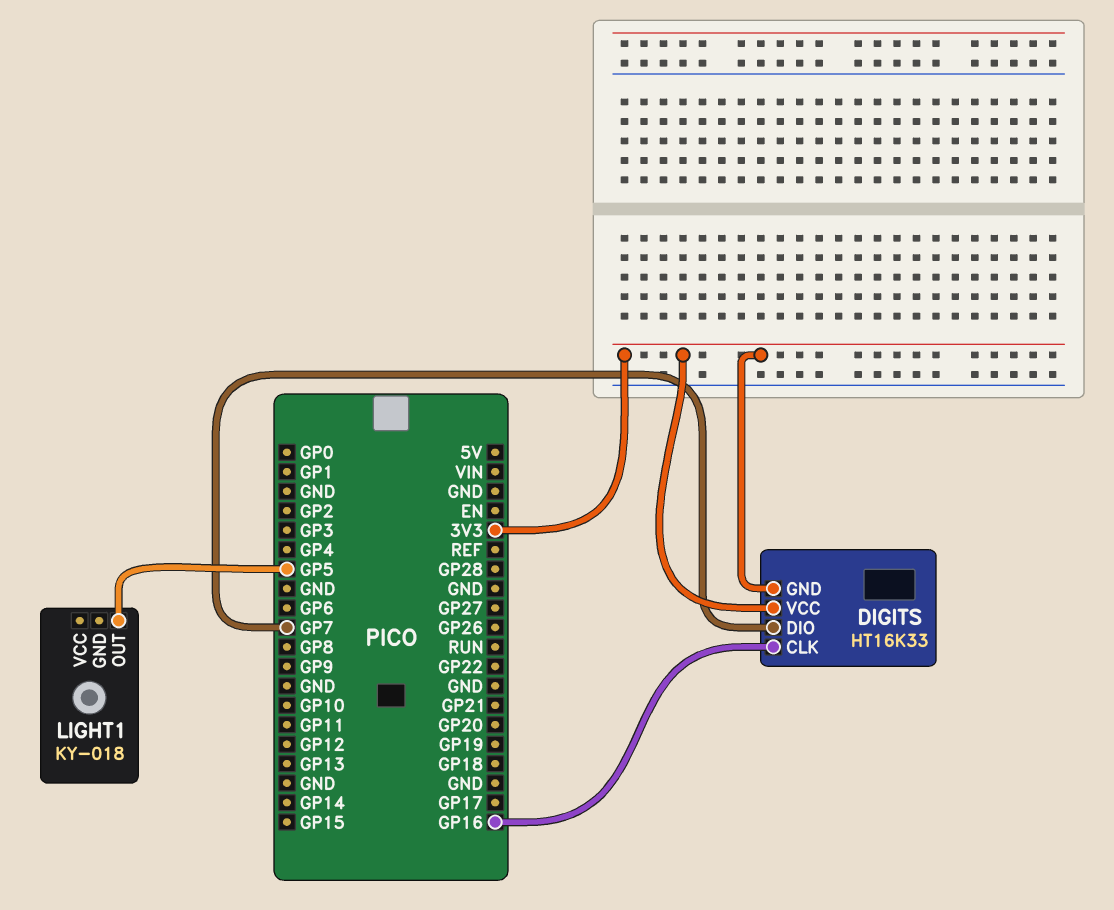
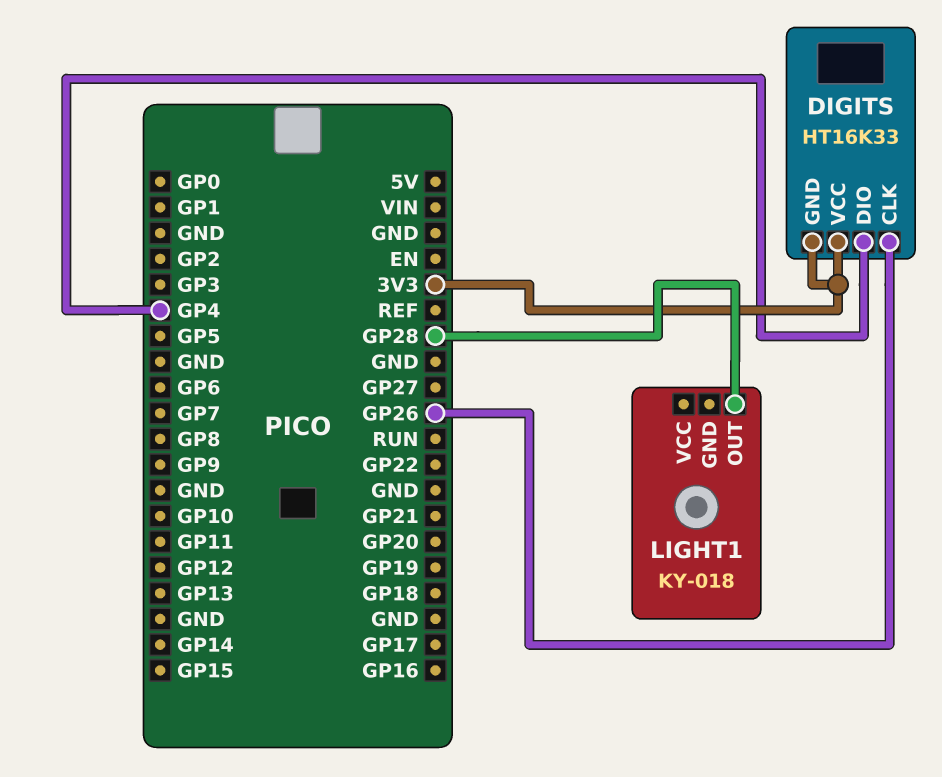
DIGITS pin CLK: GP16 -> GP26
DIGITS pin DIO: GP7 -> GP4
LIGHT1 pin OUT: GP5 -> GP28

